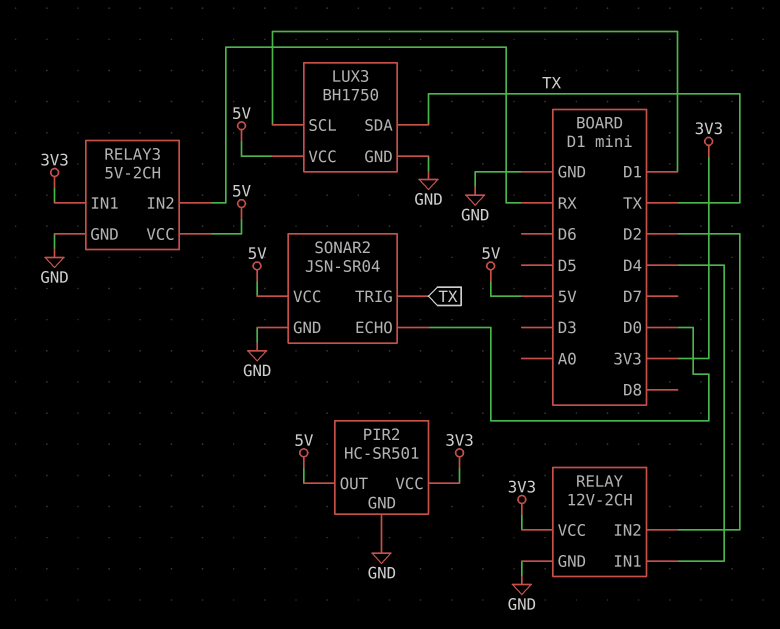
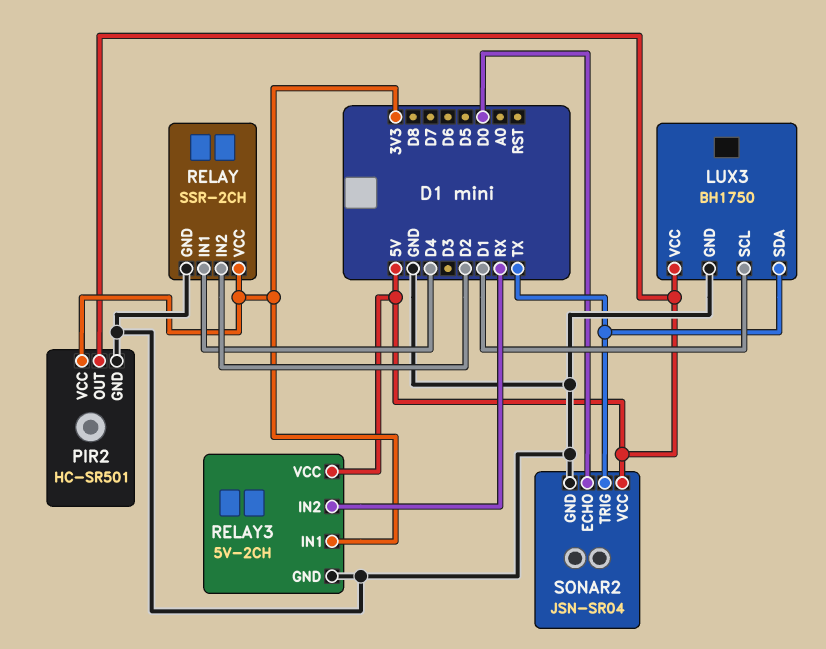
RELAY: 12V-2CH -> SSR-2CH

